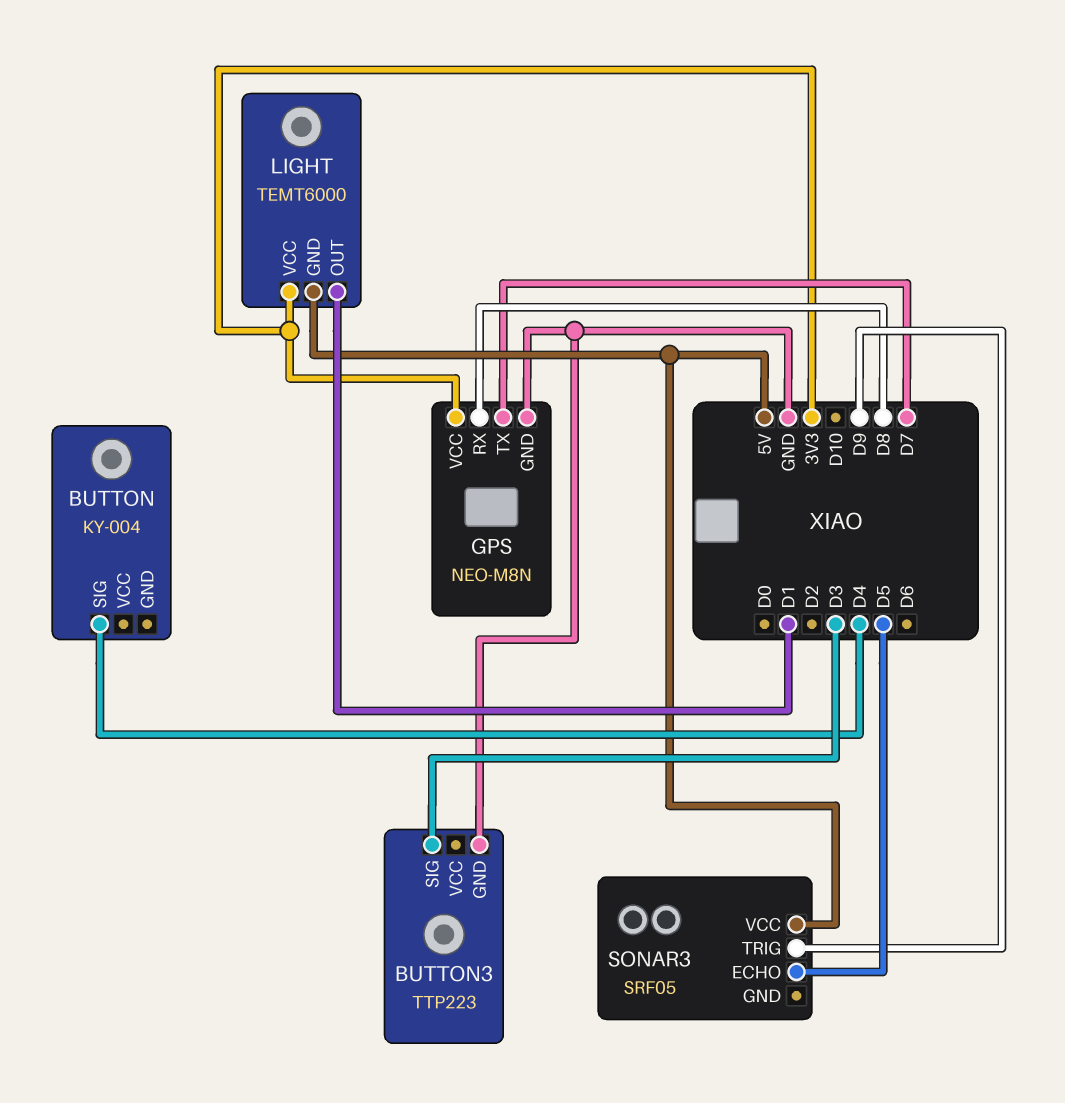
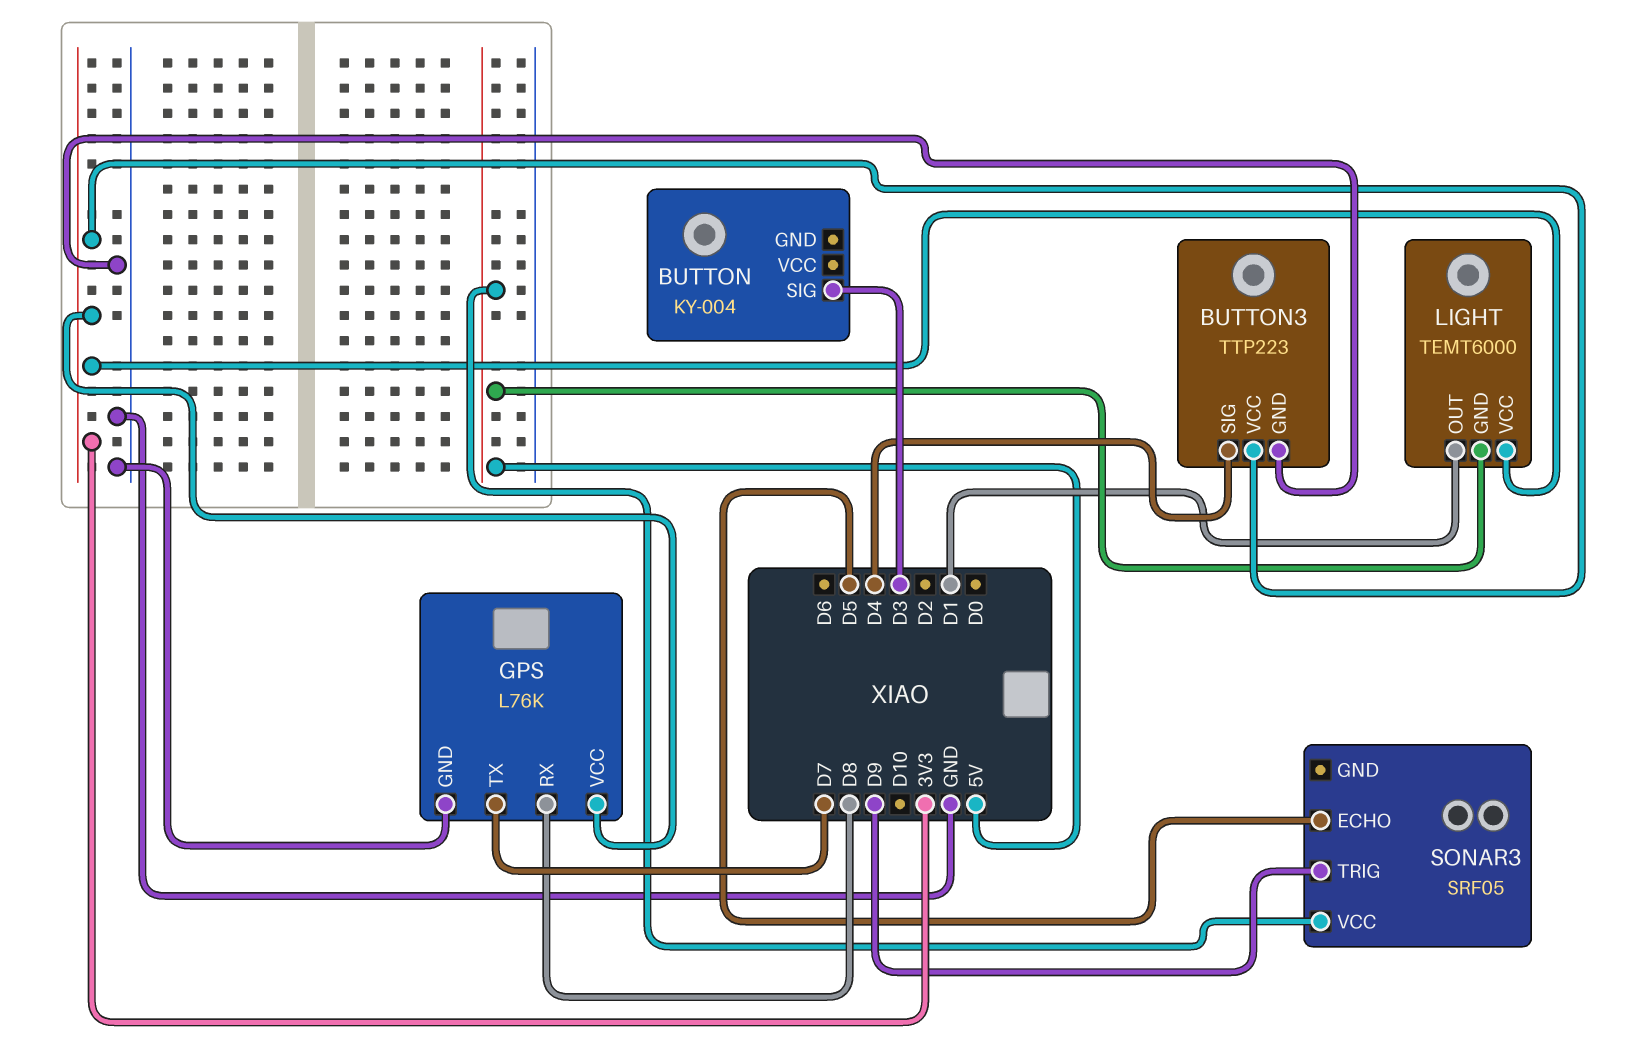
BUTTON pin SIG: D4 -> D3
BUTTON3 pin SIG: D3 -> D4
BUTTON3 pin VCC: none -> 3V3
GPS: NEO-M8N -> L76K

